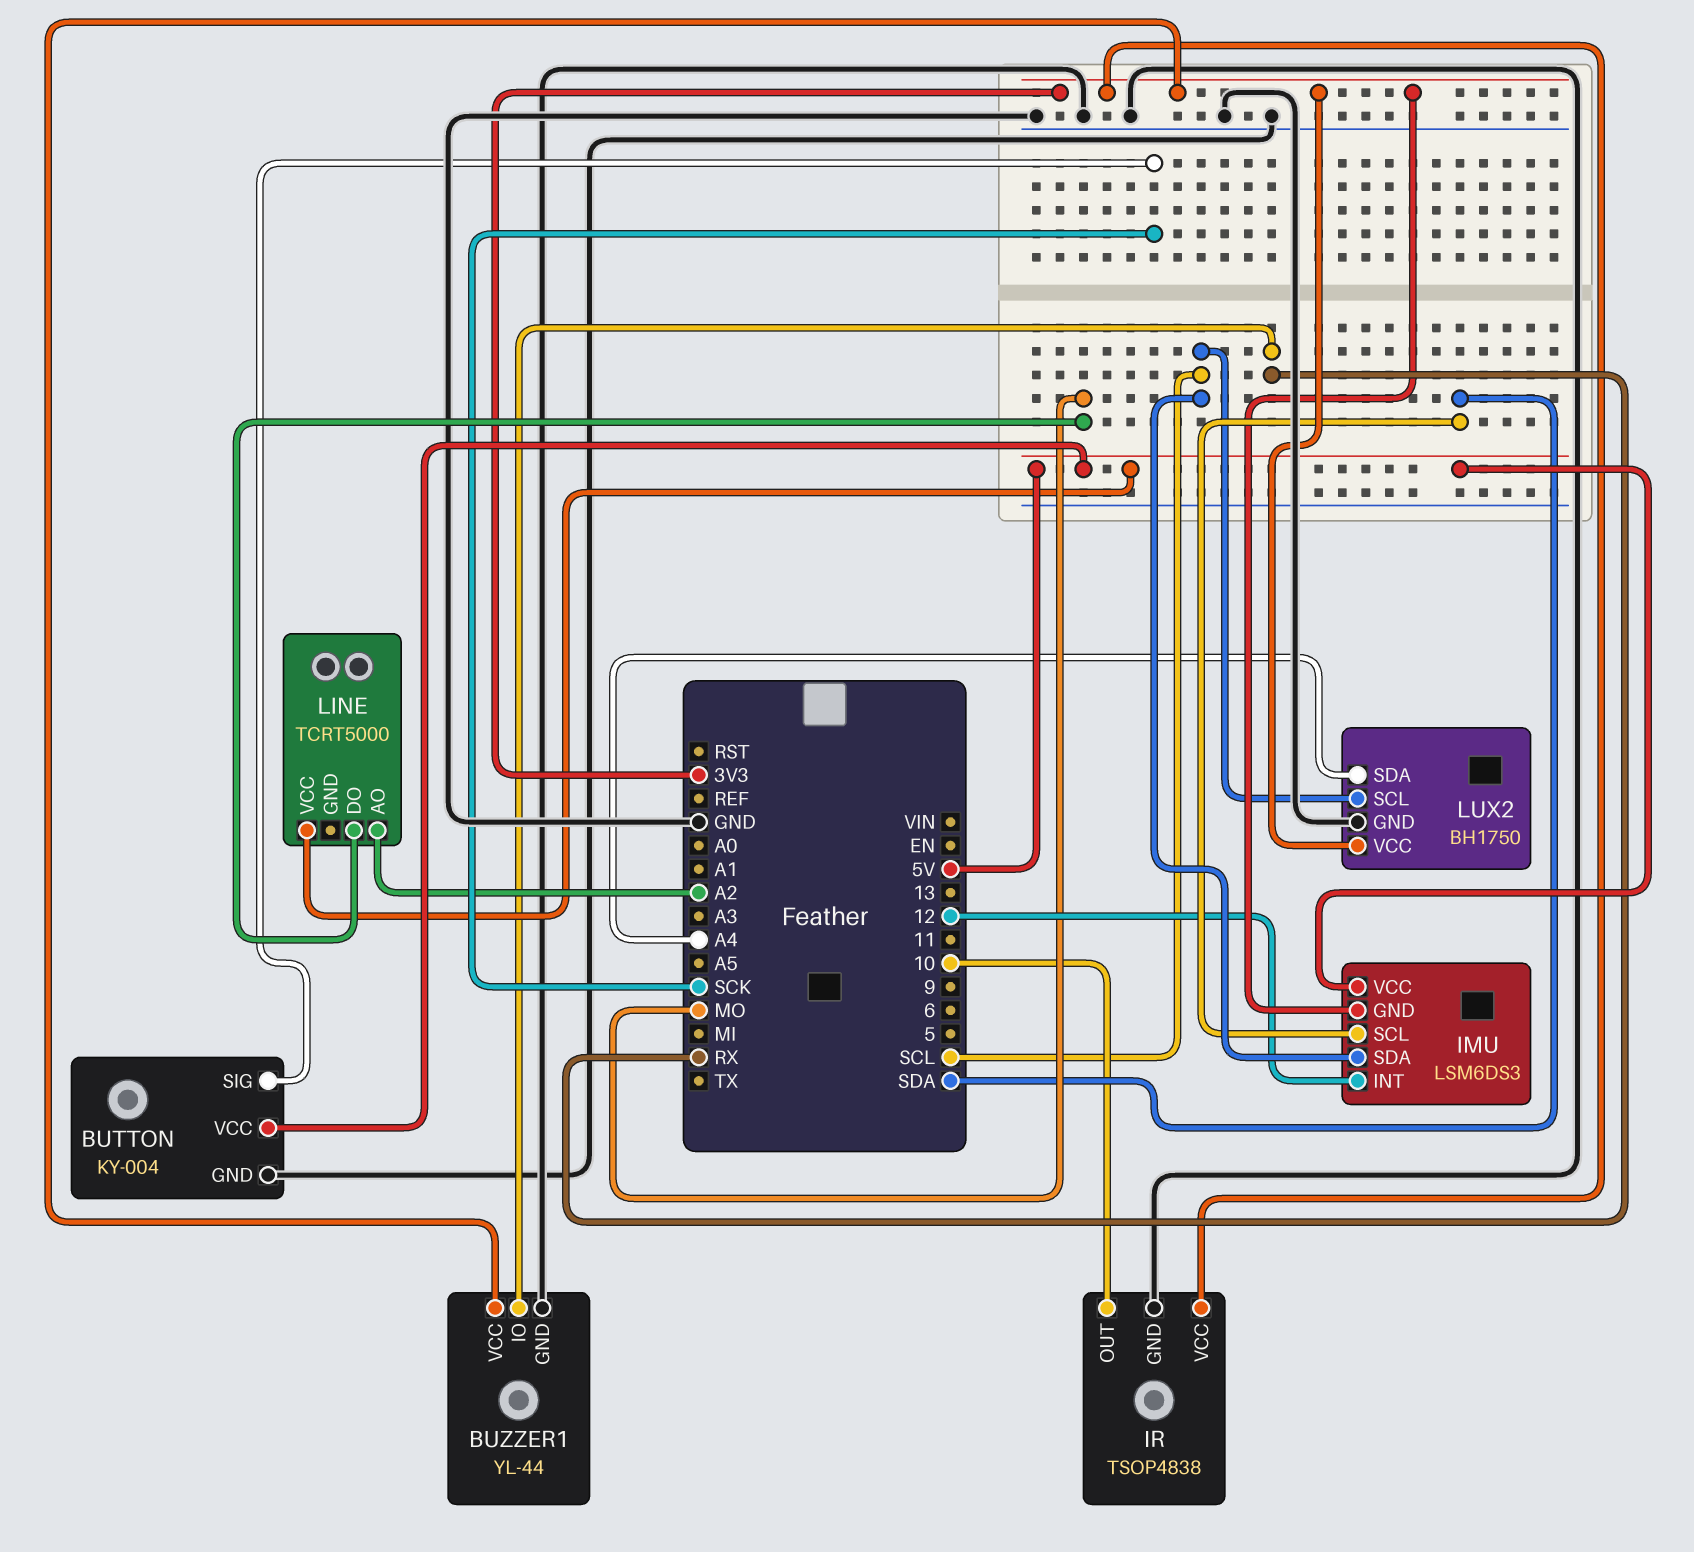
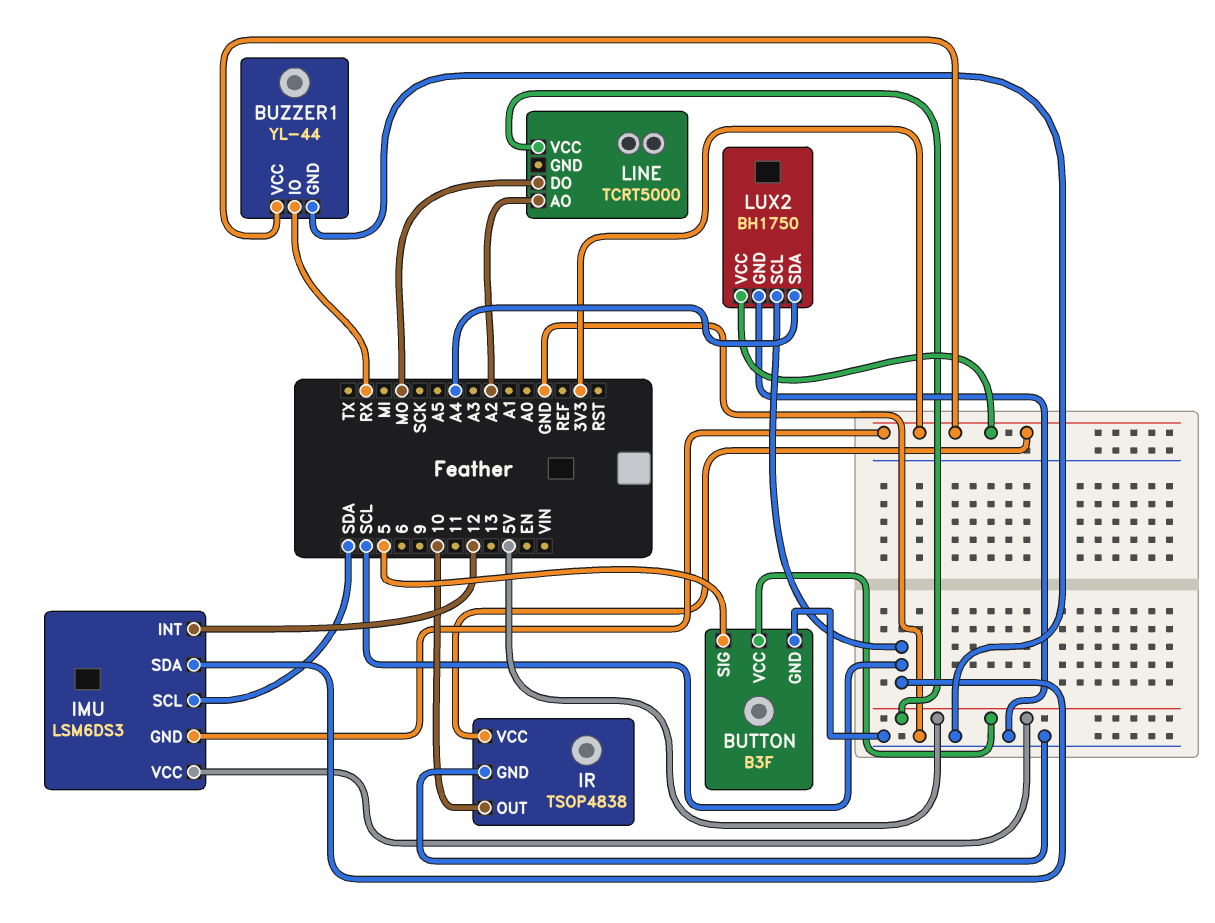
BUTTON: KY-004 -> B3F
BUTTON pin SIG: SCK -> 5

